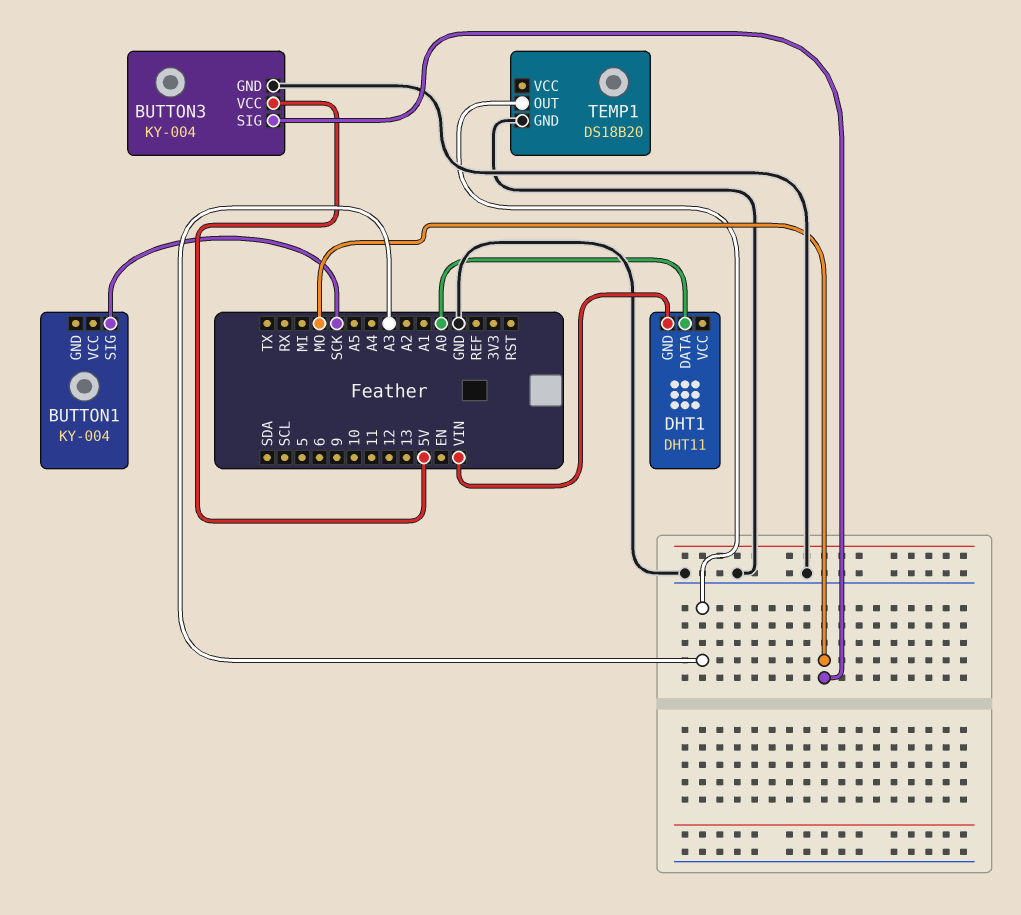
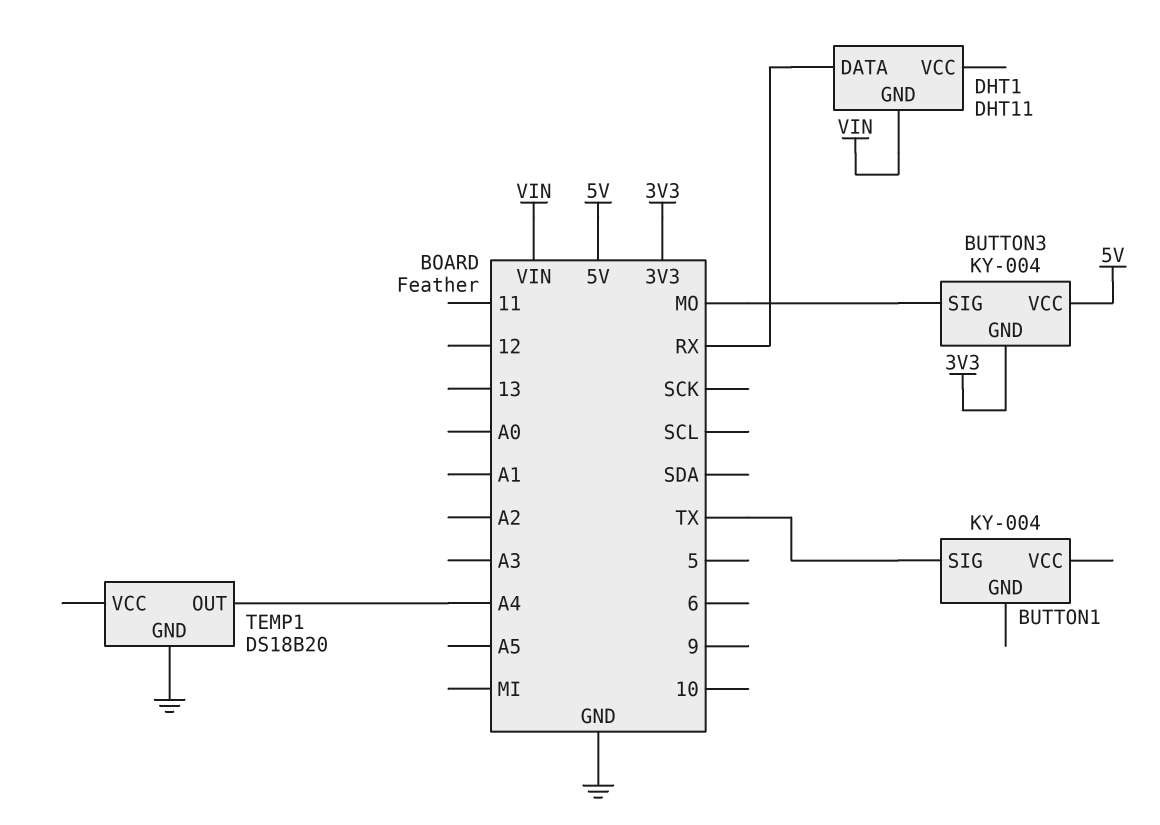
BUTTON1 pin SIG: SCK -> TX
BUTTON3 pin GND: GND -> 3V3
DHT1 pin DATA: A0 -> RX
TEMP1 pin OUT: A3 -> A4

